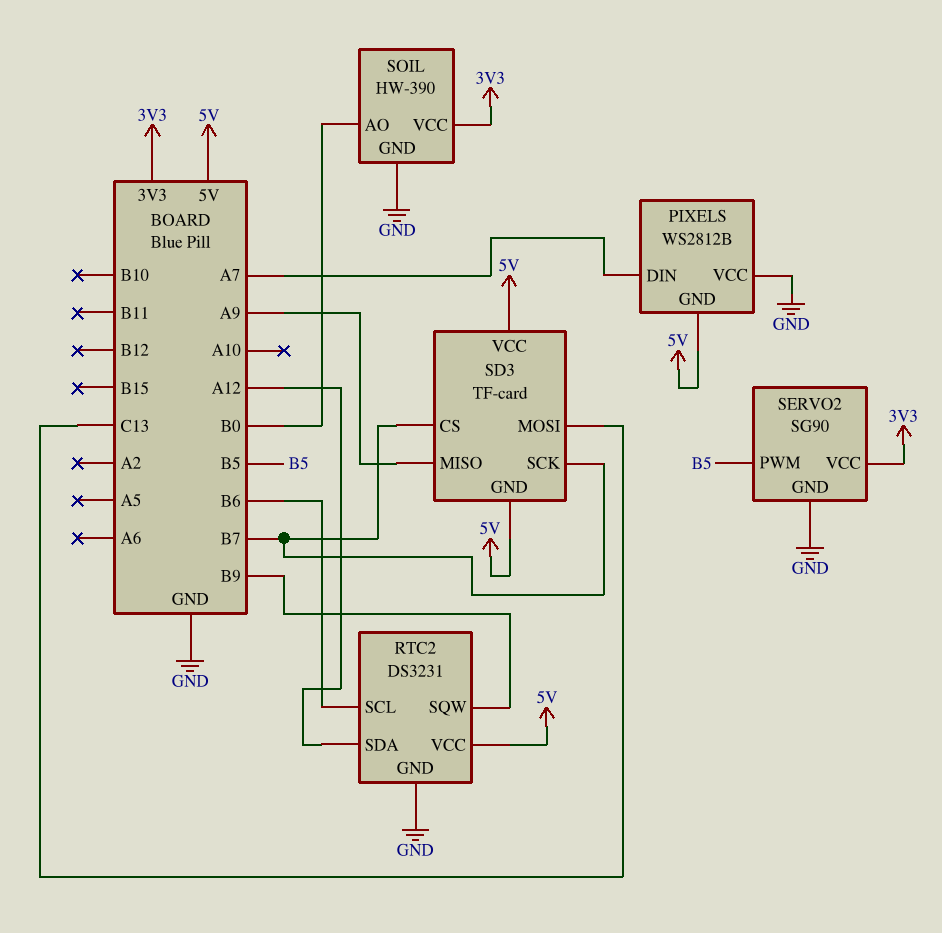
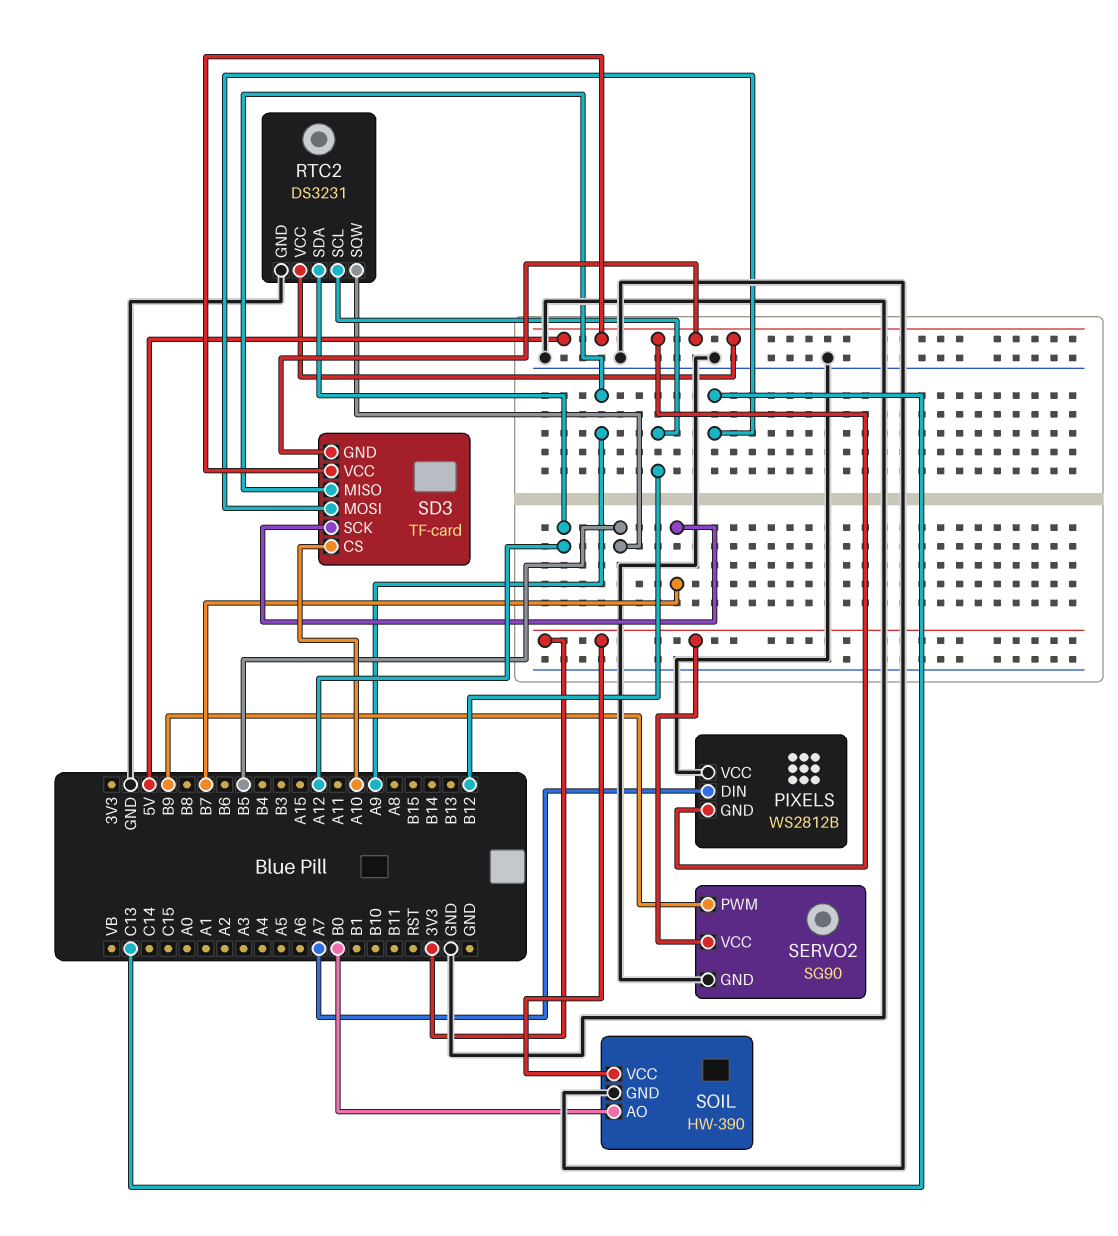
RTC2 pin SCL: B6 -> B12
RTC2 pin SQW: B9 -> B5
SD3 pin CS: B7 -> A10
SERVO2 pin PWM: B5 -> B9

